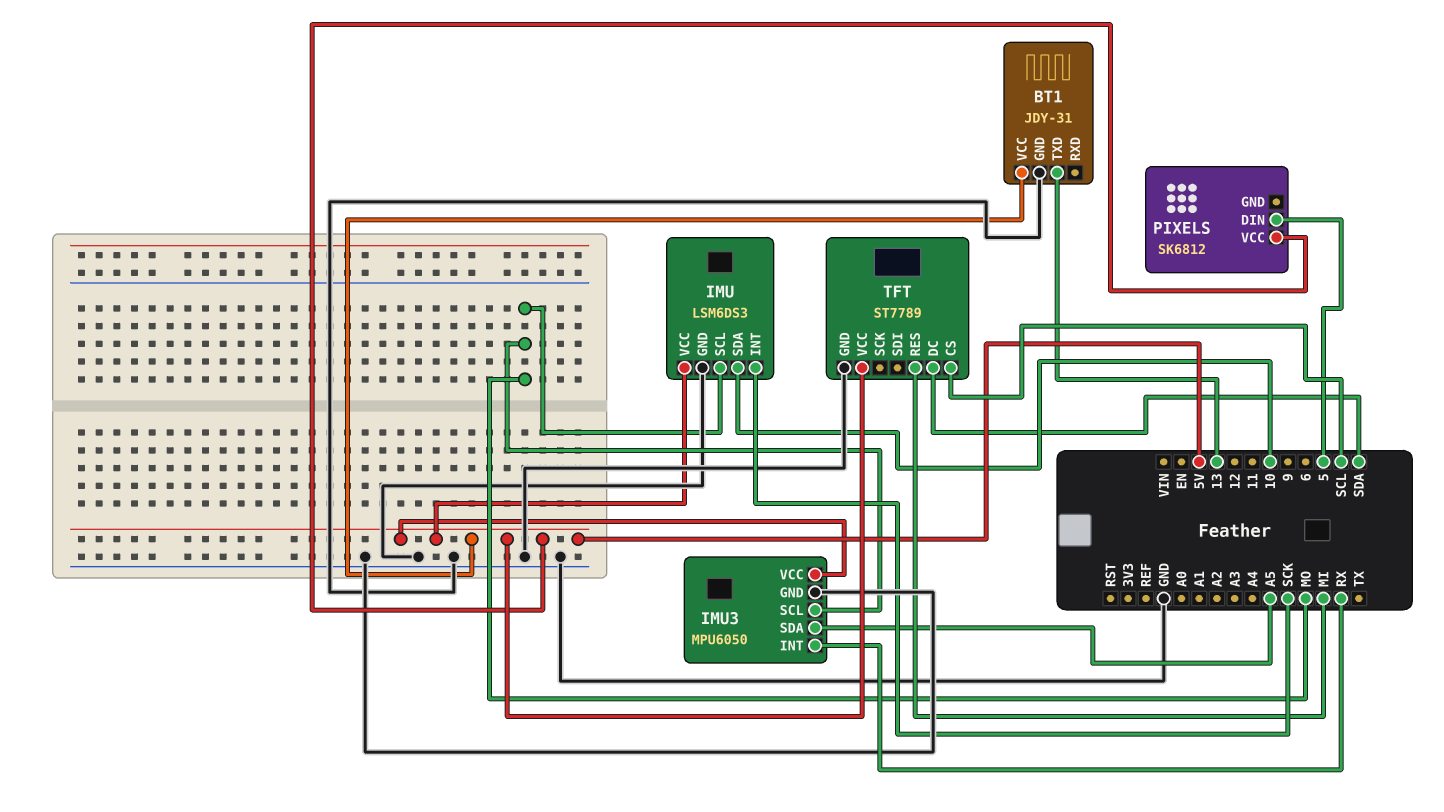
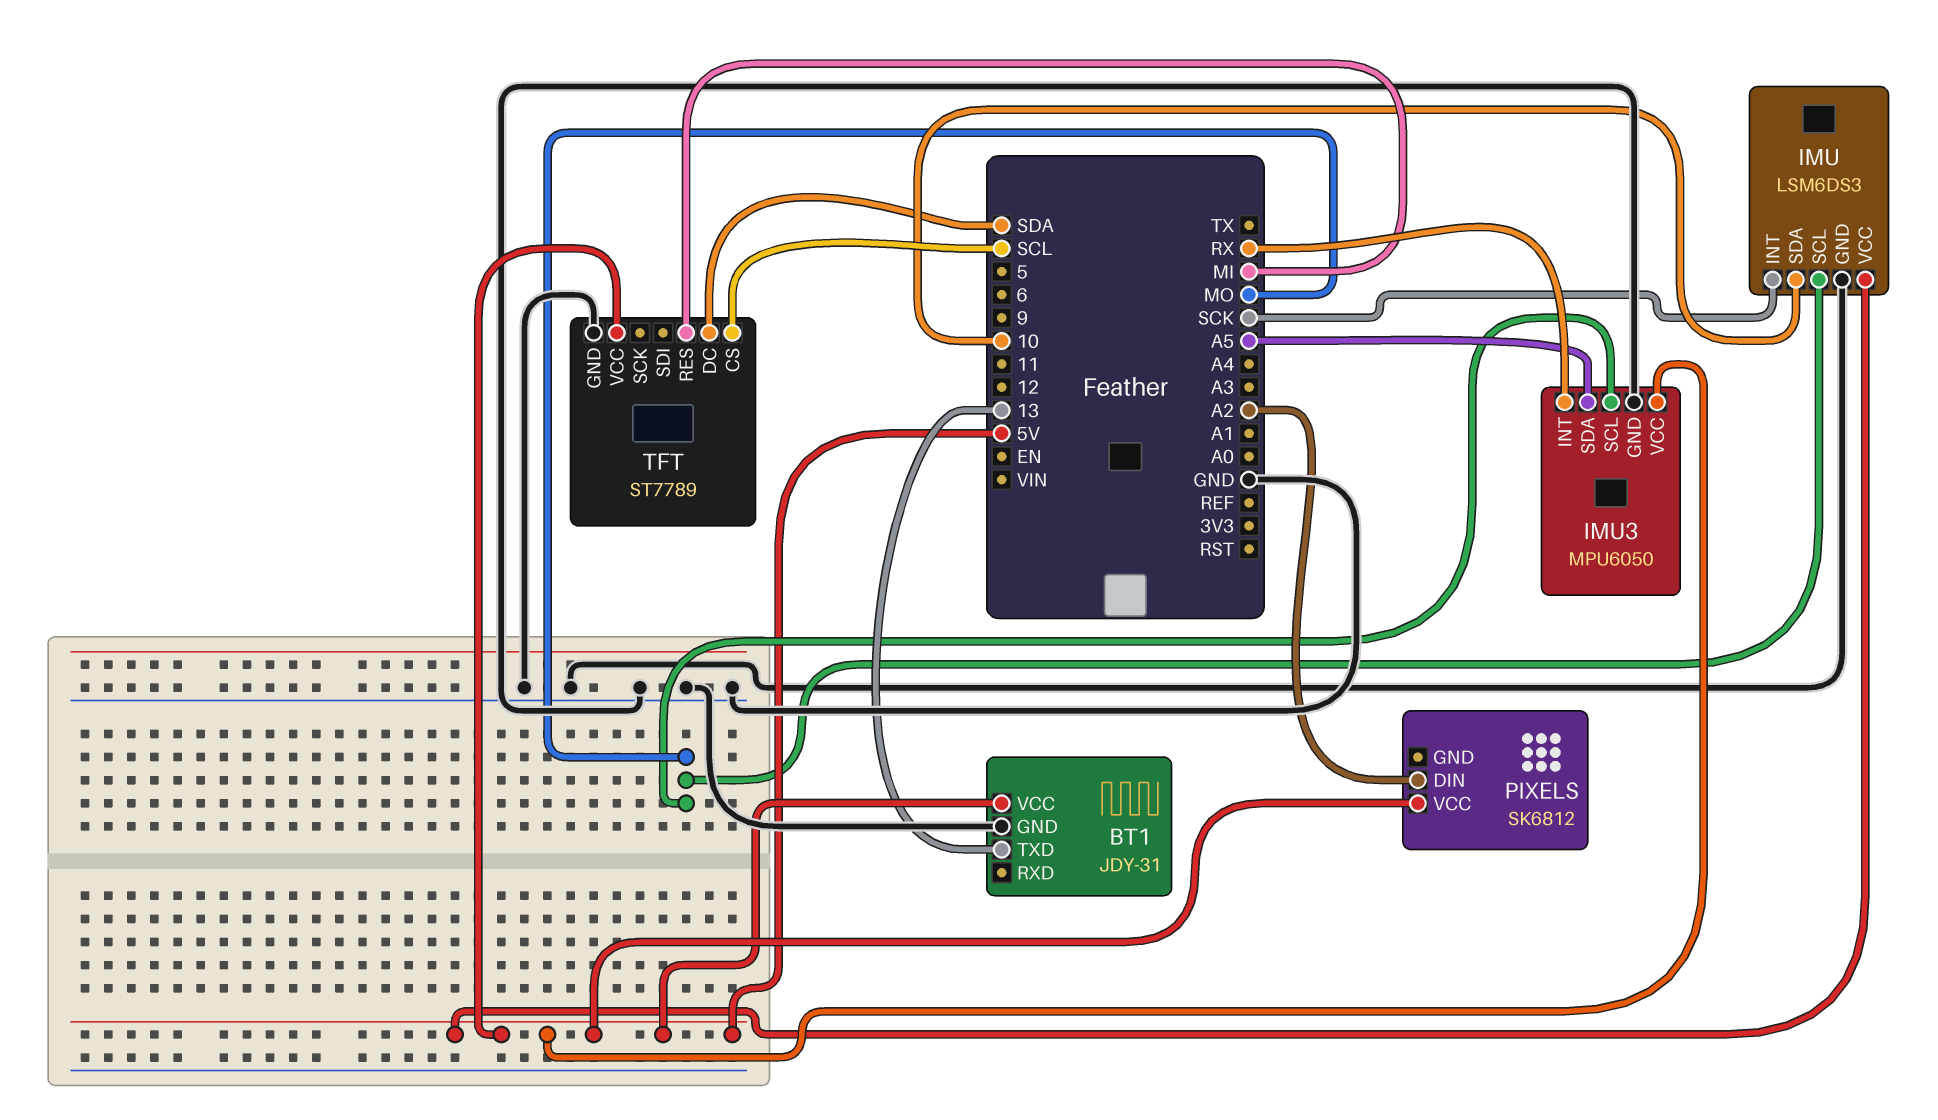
PIXELS pin DIN: 5 -> A2

